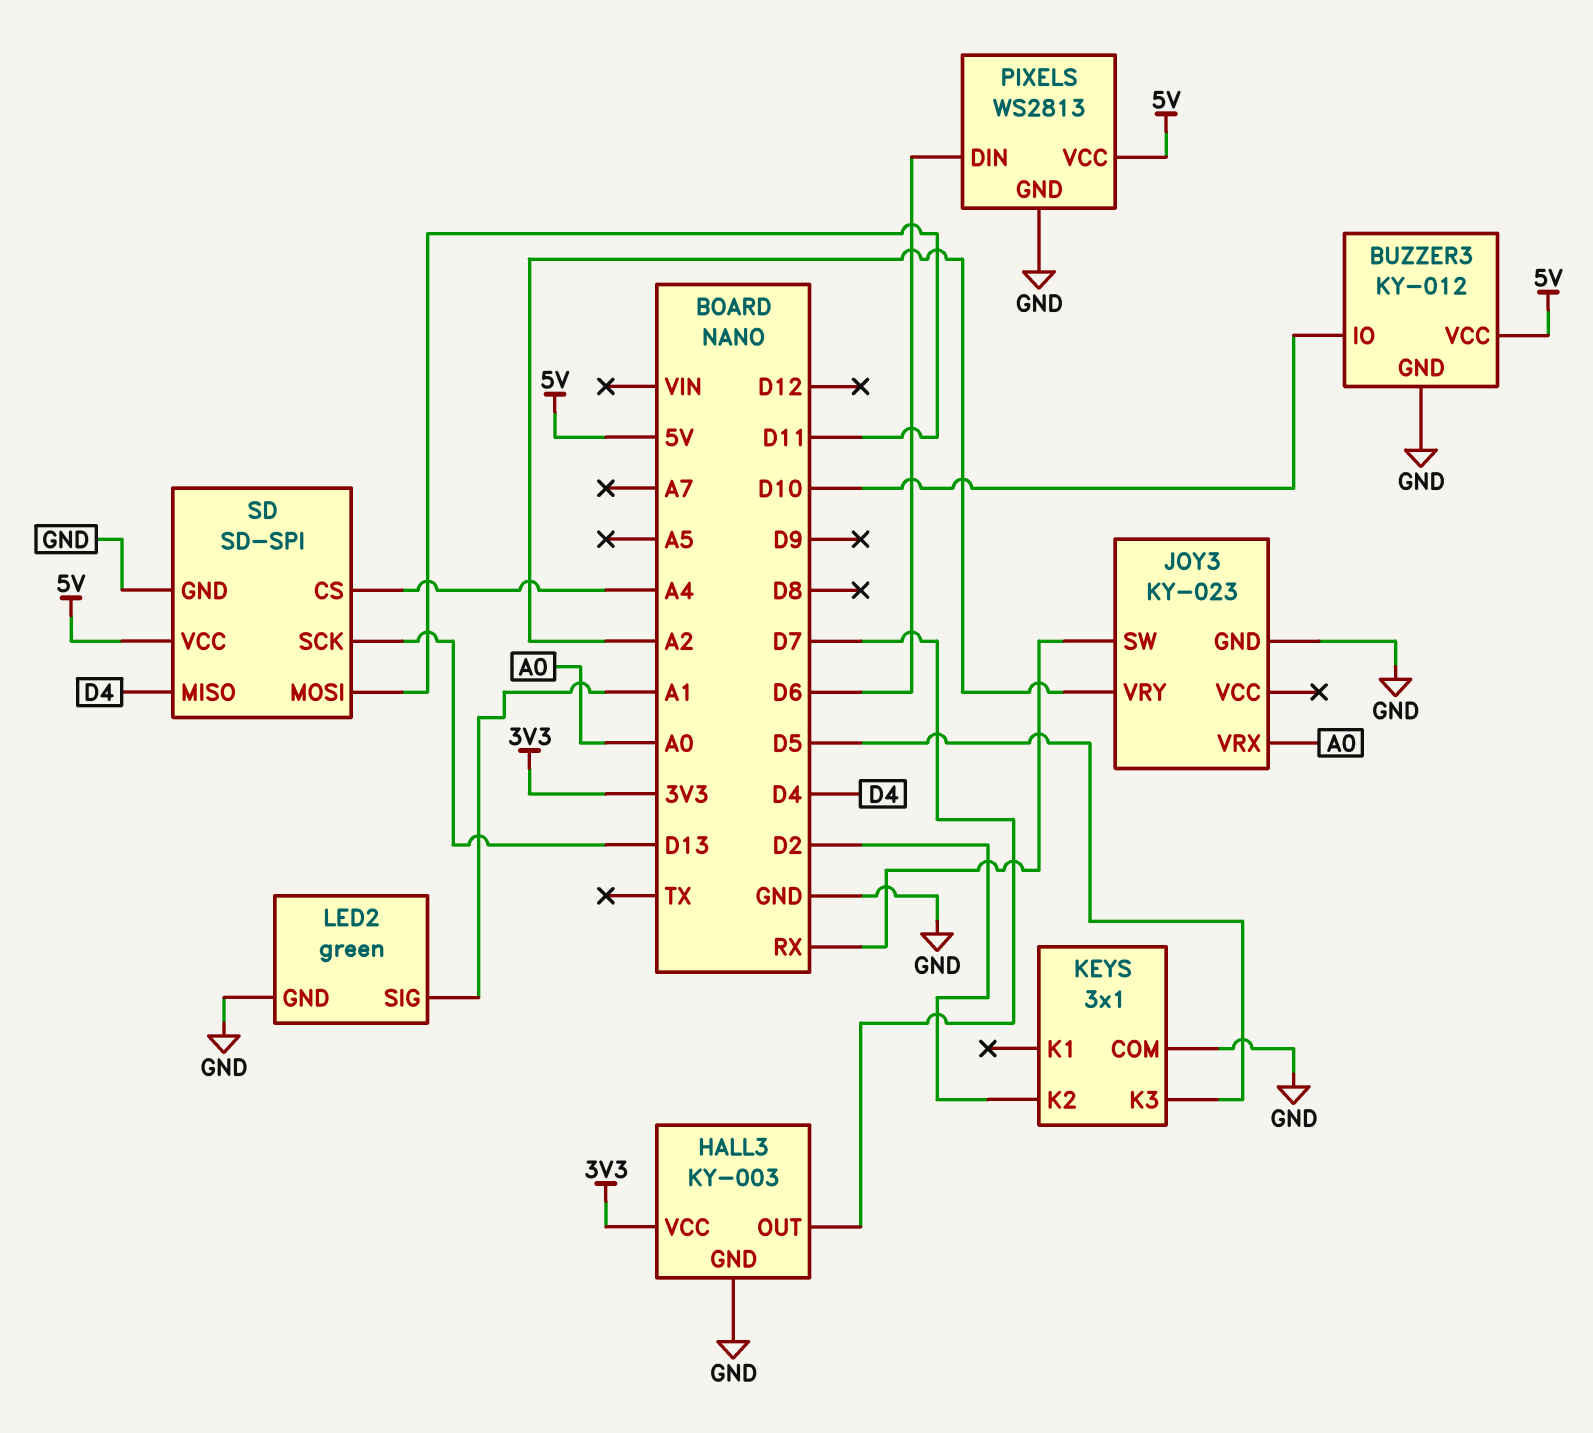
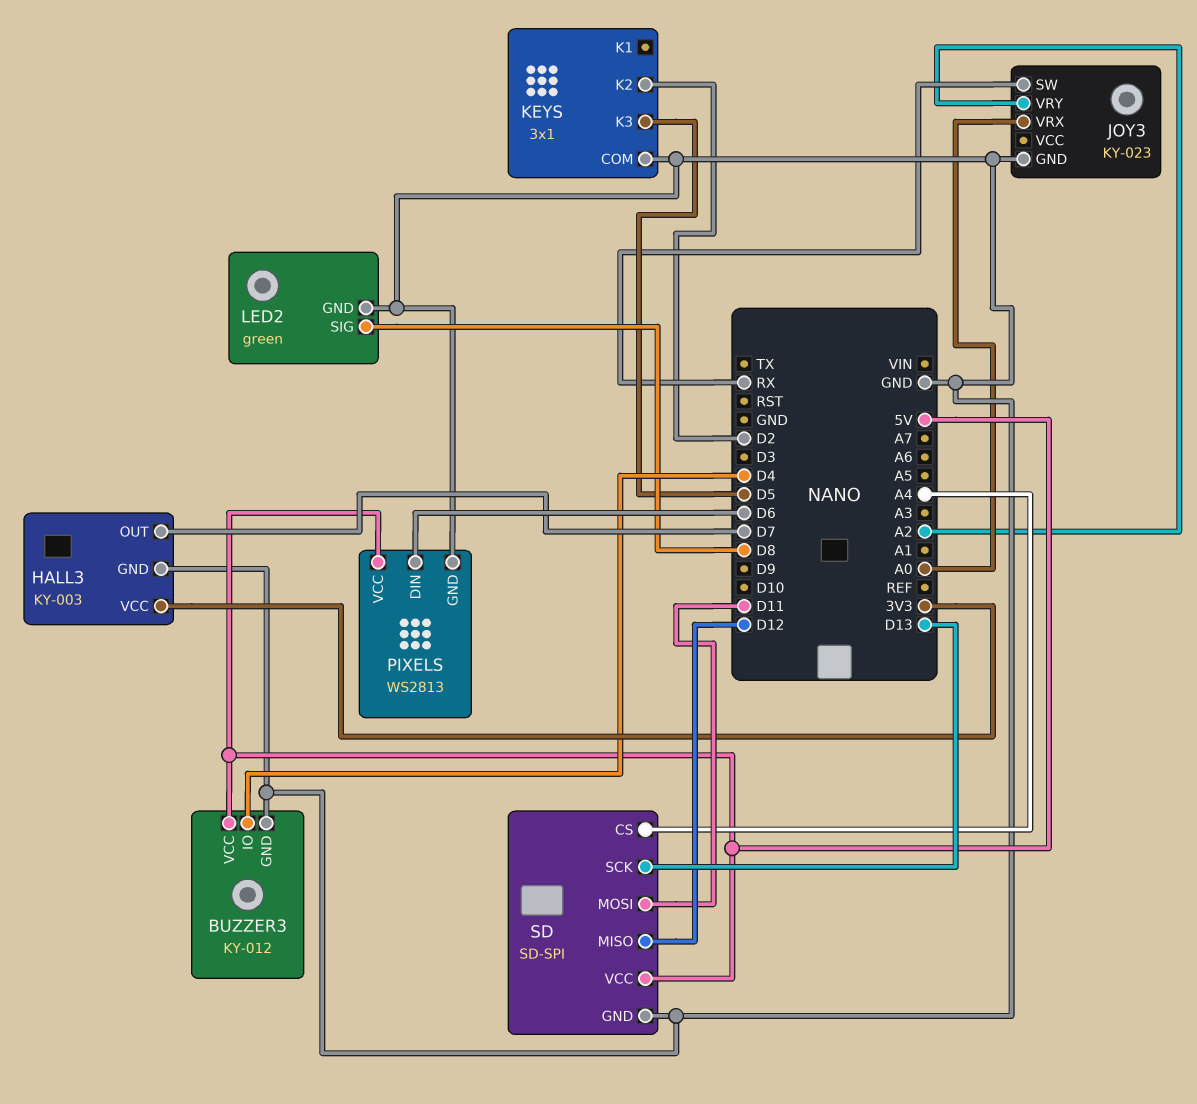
BUZZER3 pin IO: D10 -> D4
LED2 pin SIG: A1 -> D8
SD pin MISO: D4 -> D12

